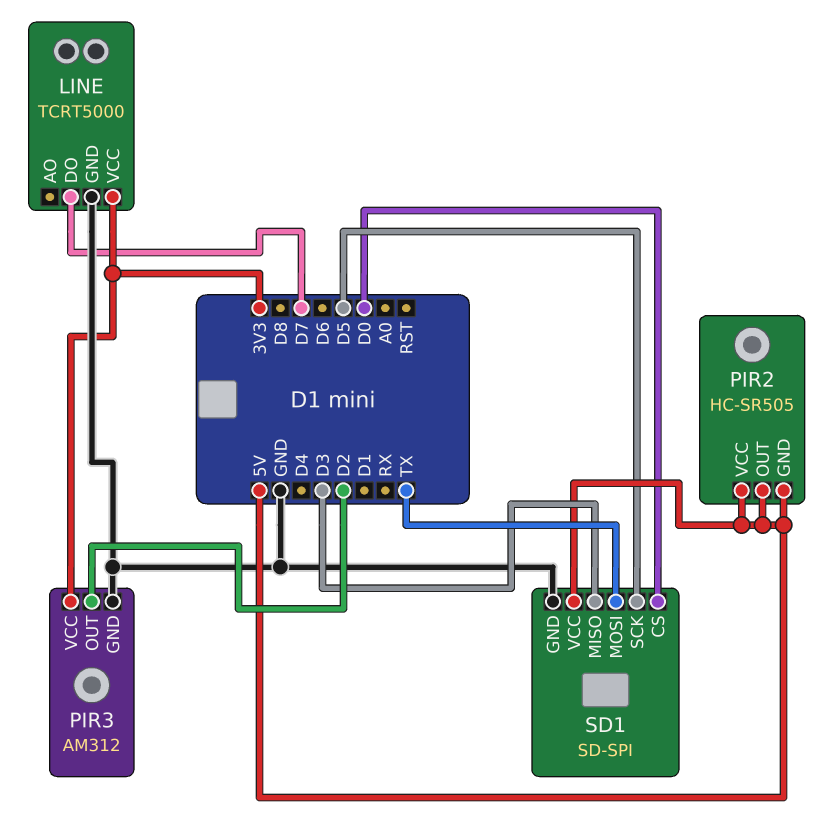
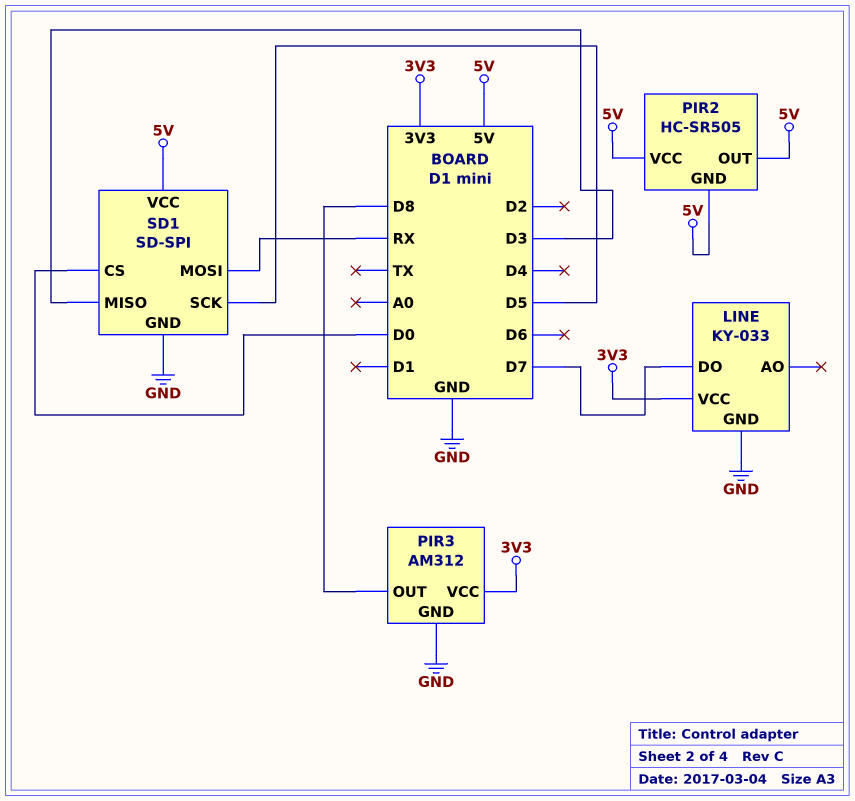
LINE: TCRT5000 -> KY-033
PIR3 pin OUT: D2 -> D8
SD1 pin MOSI: TX -> RX

